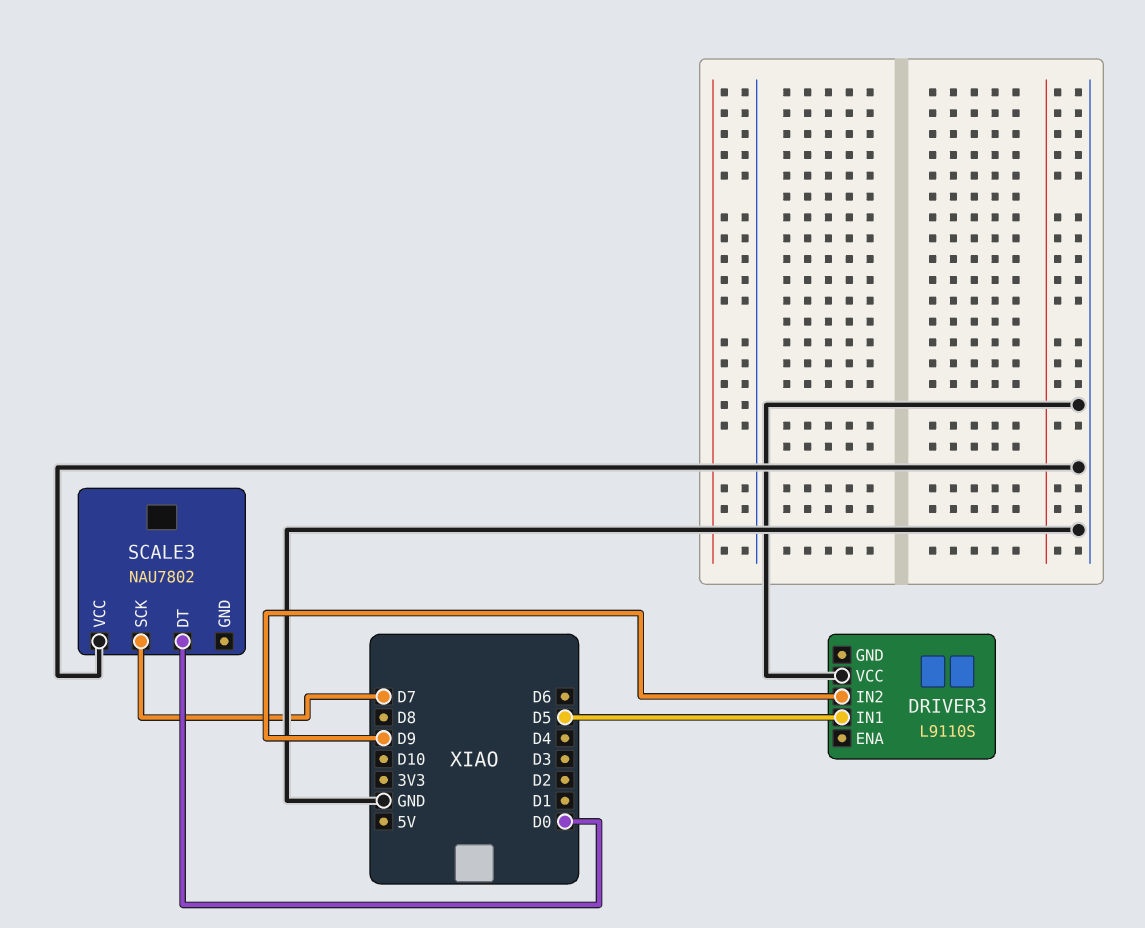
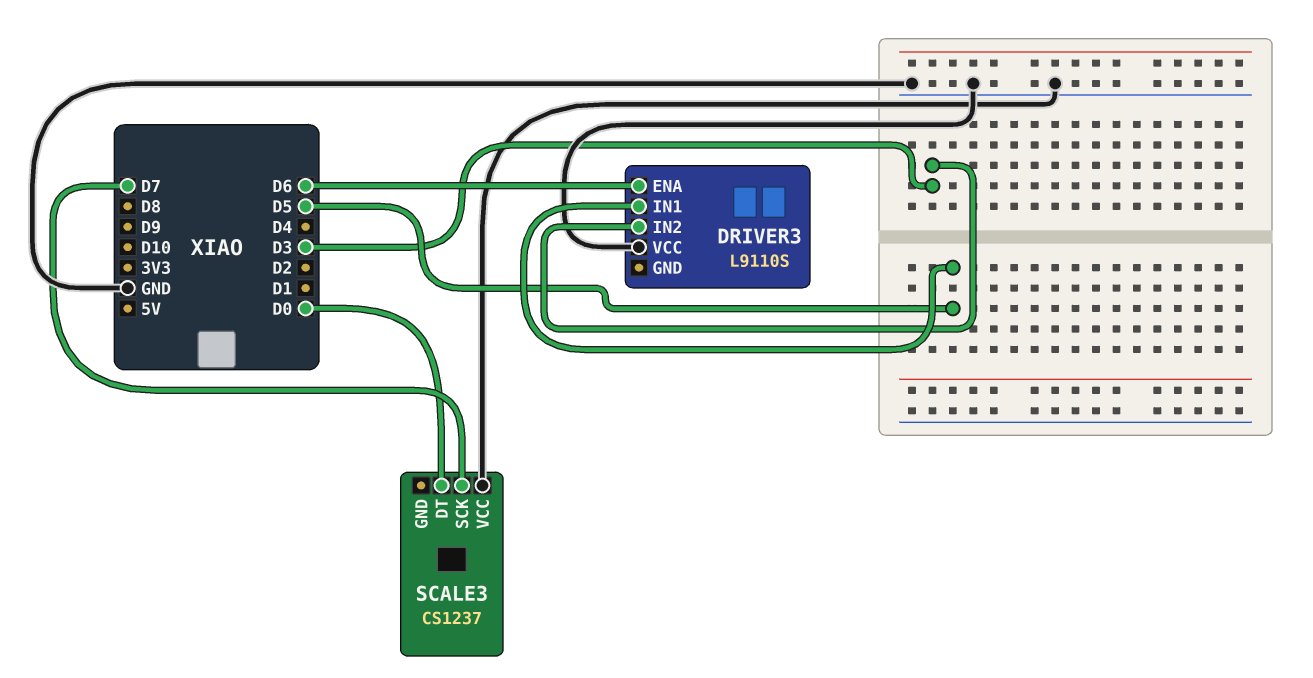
DRIVER3 pin ENA: none -> D6
DRIVER3 pin IN2: D9 -> D3
SCALE3: NAU7802 -> CS1237

